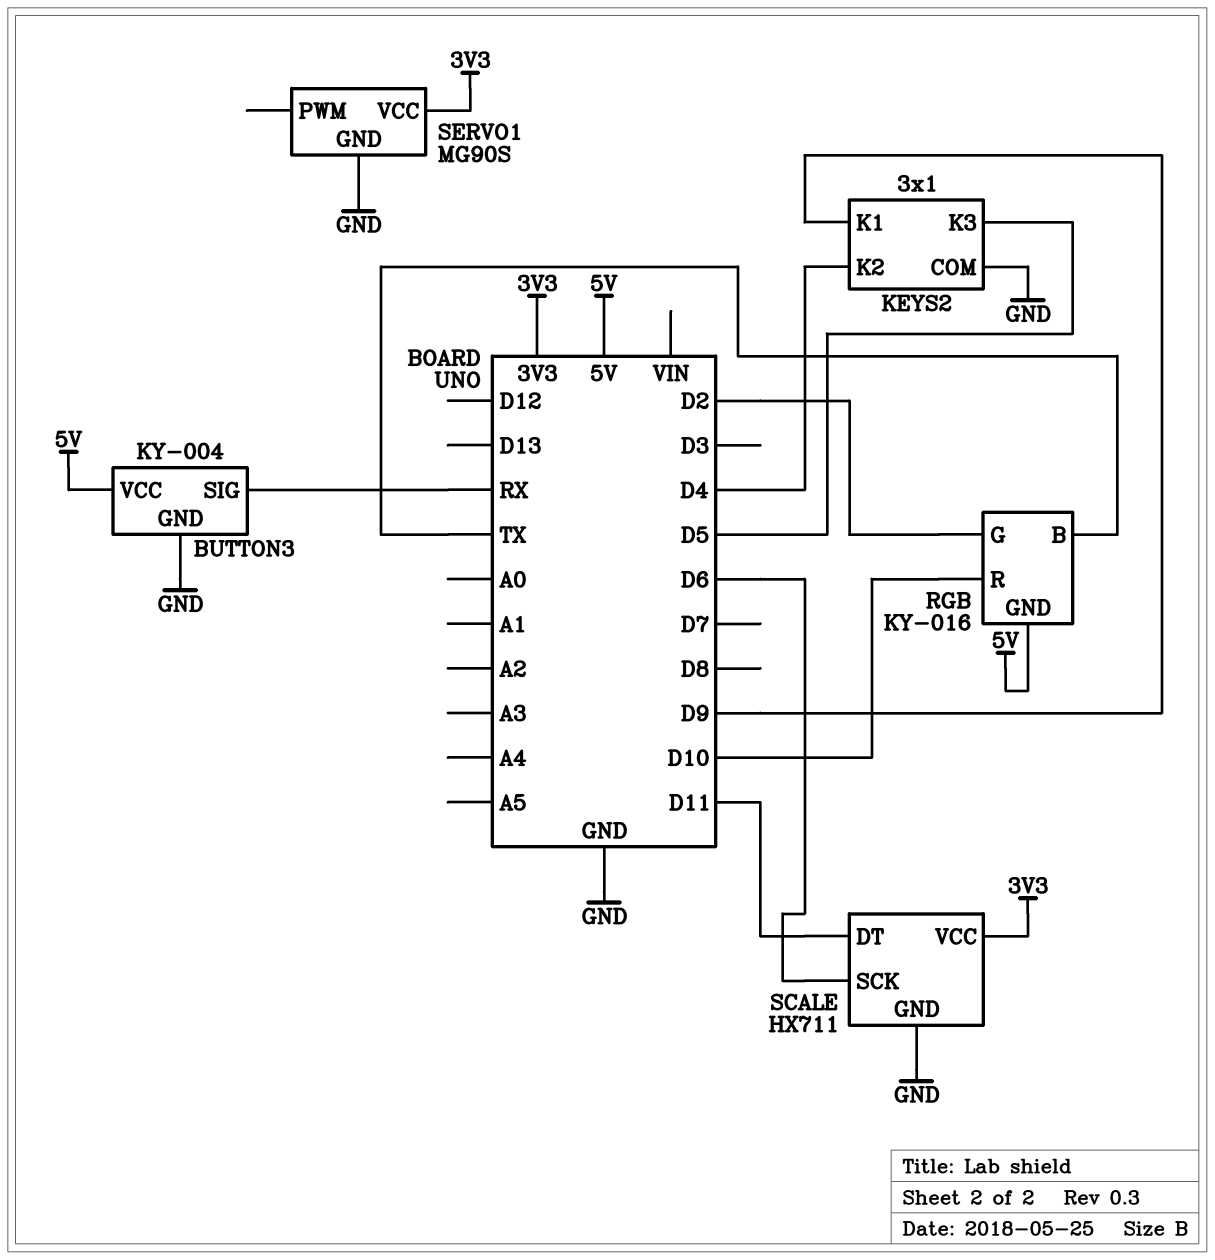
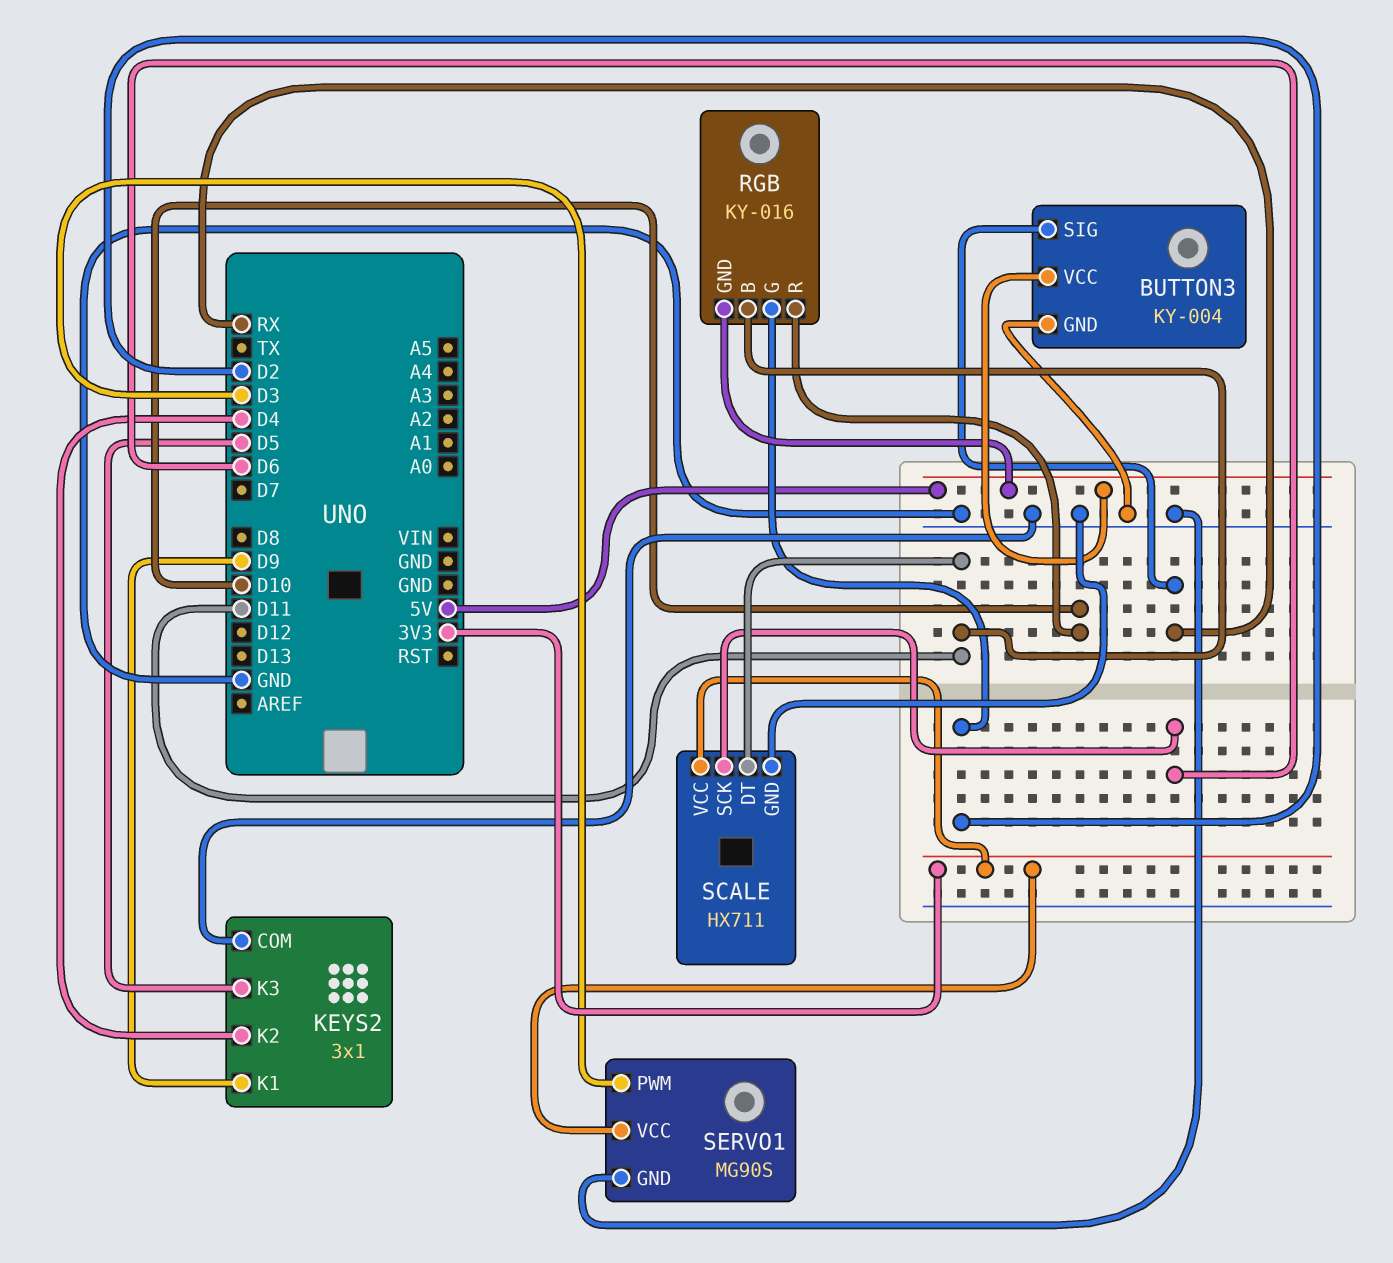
RGB pin B: TX -> D11
SERVO1 pin PWM: none -> D3

